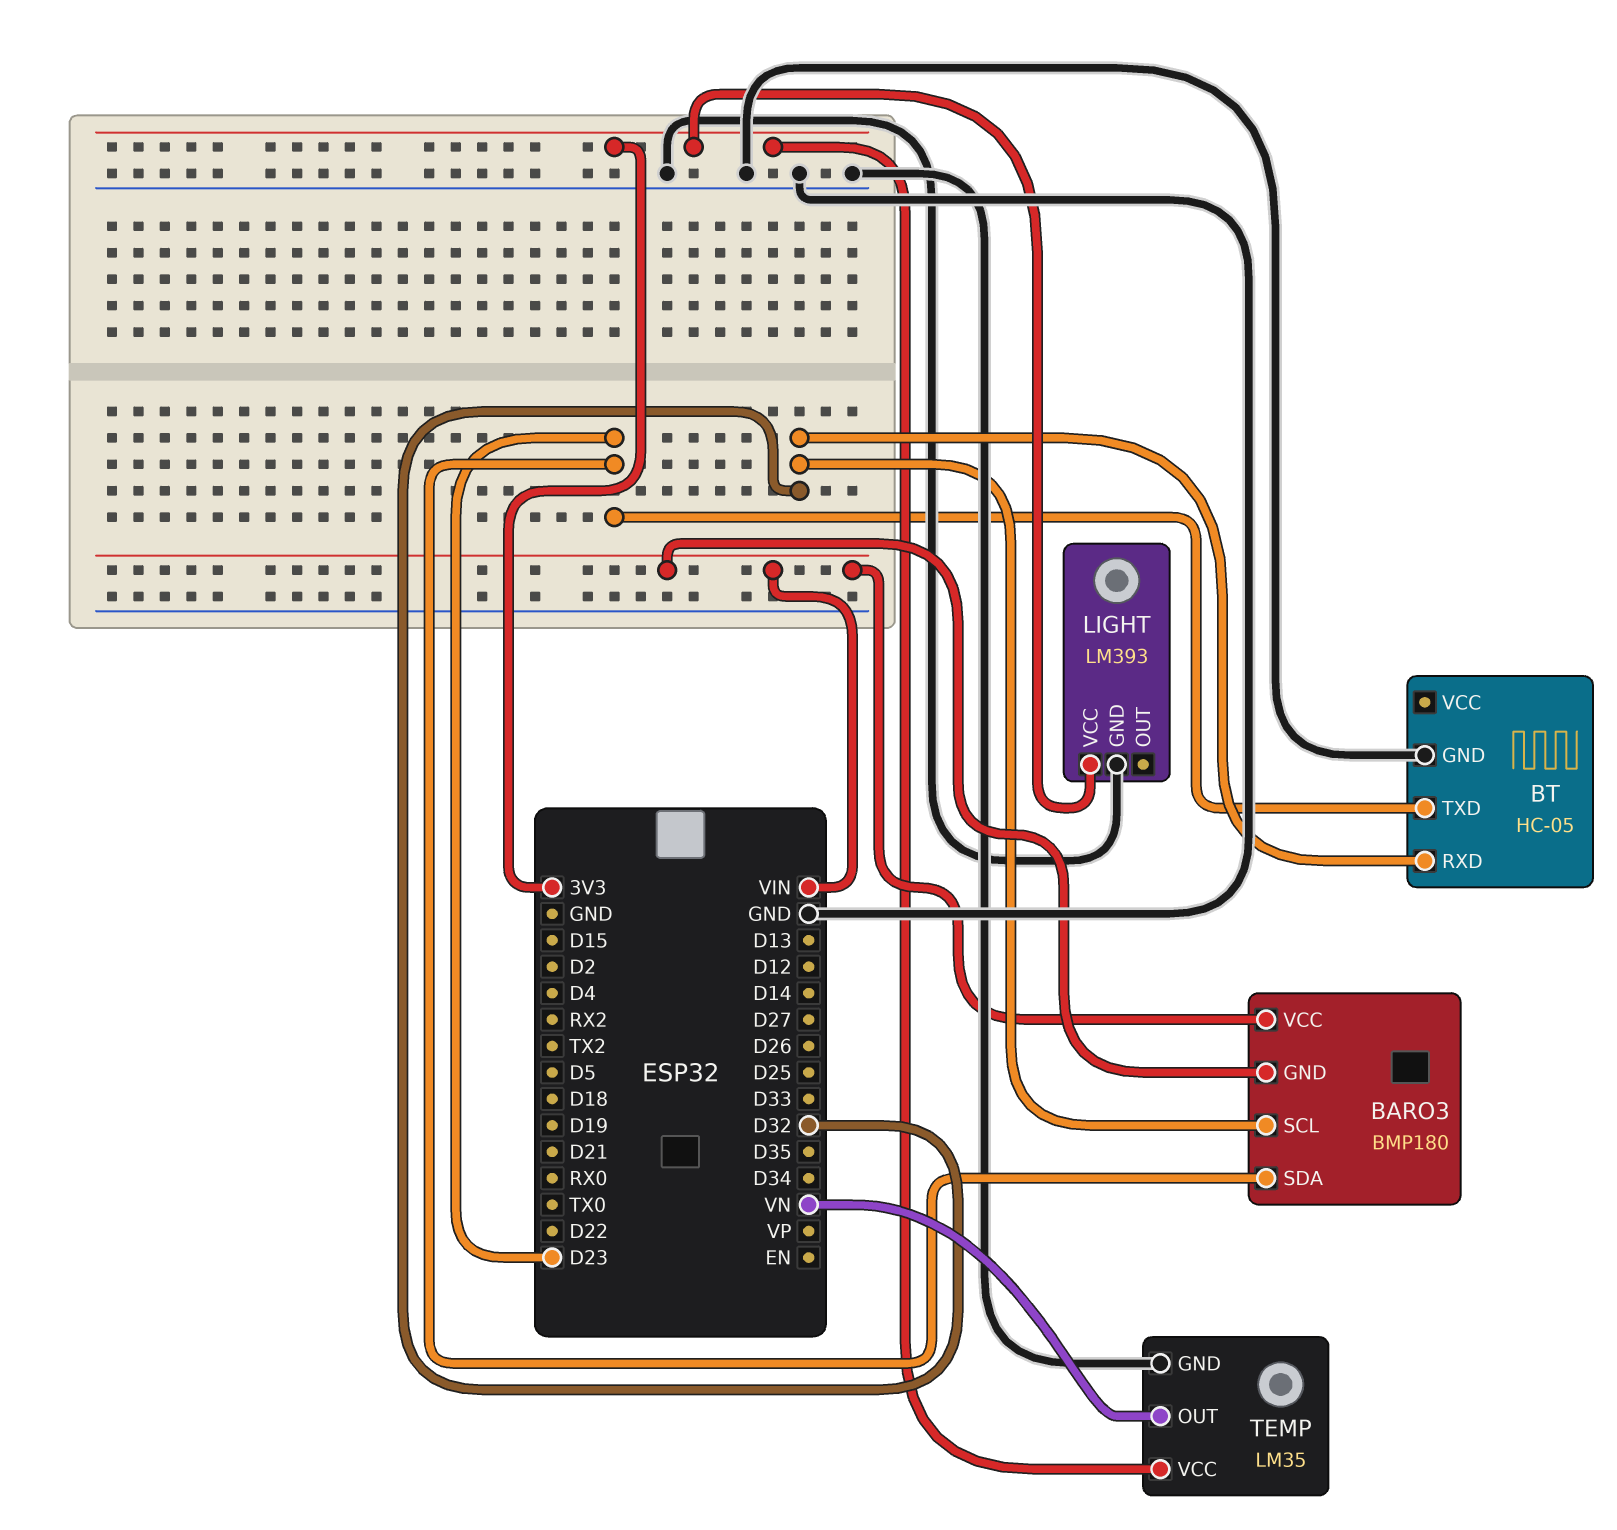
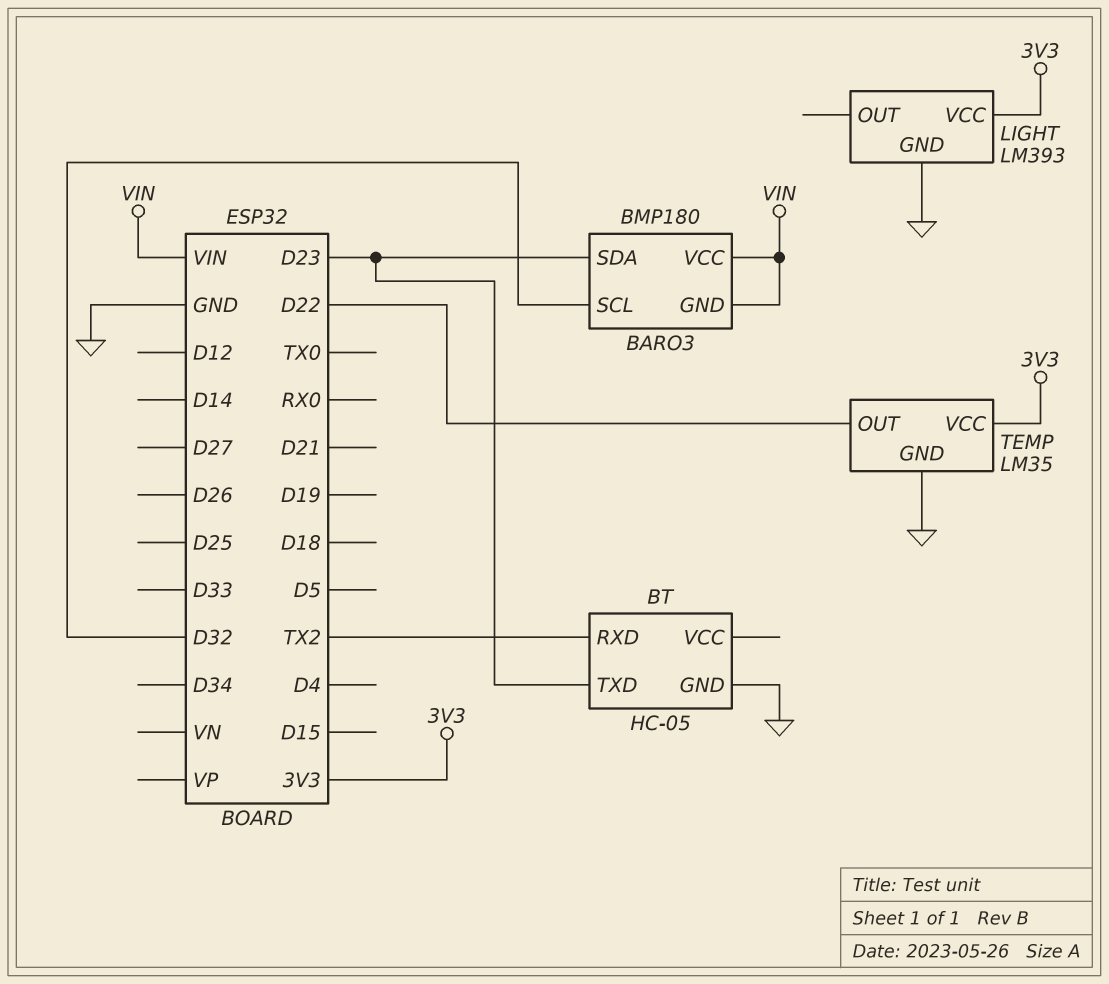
BT pin RXD: D32 -> TX2
TEMP pin OUT: VN -> D22

